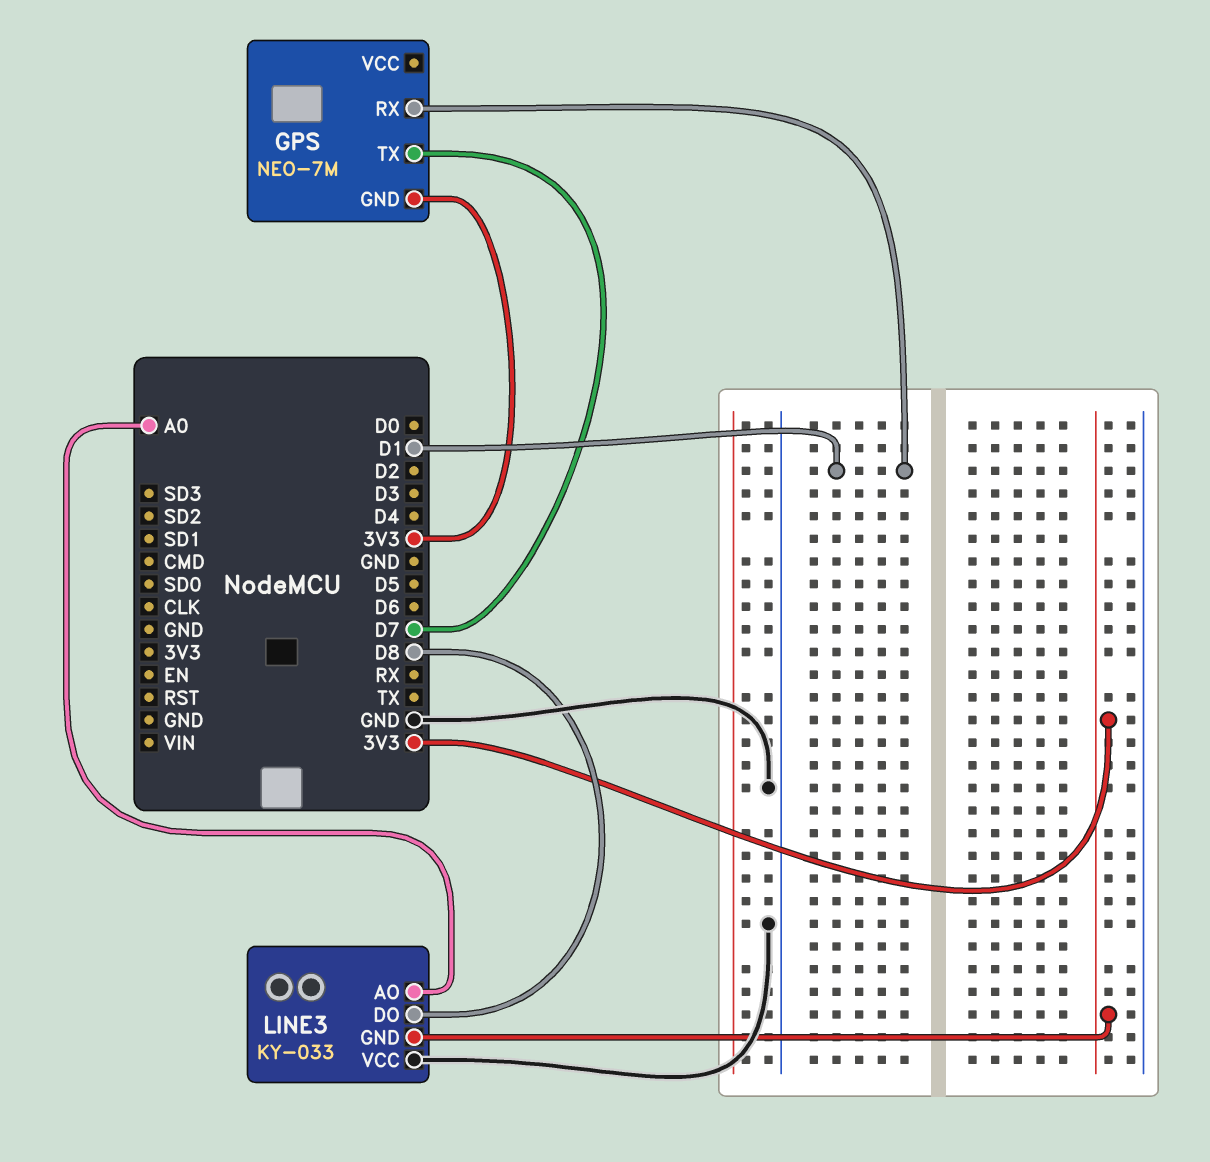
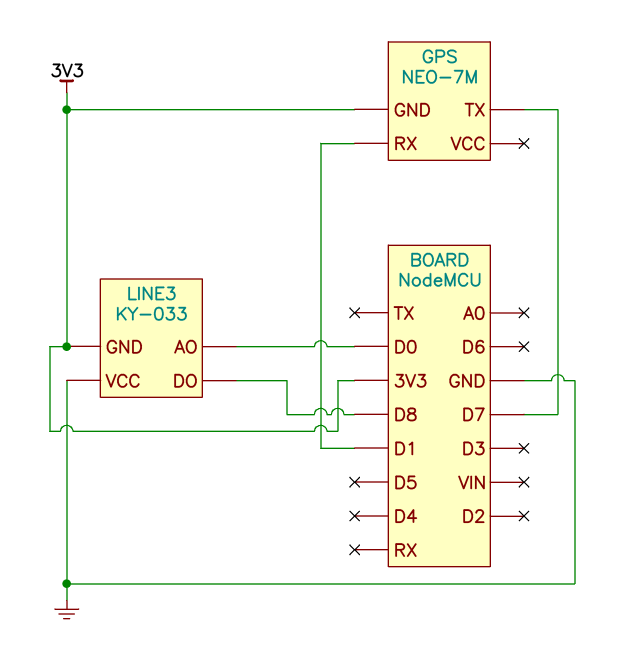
LINE3 pin AO: A0 -> D0

